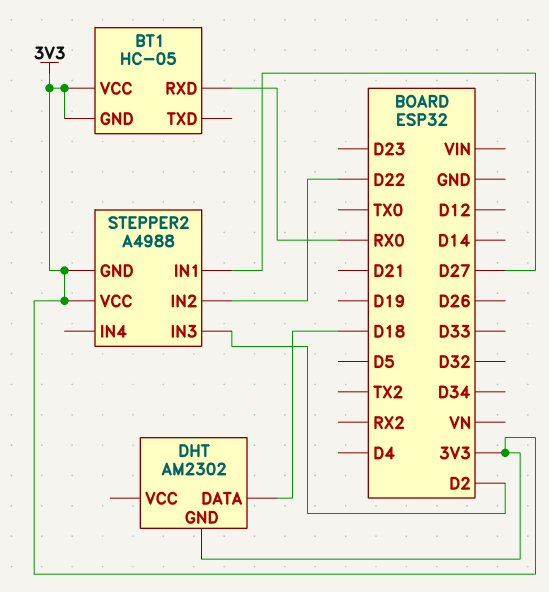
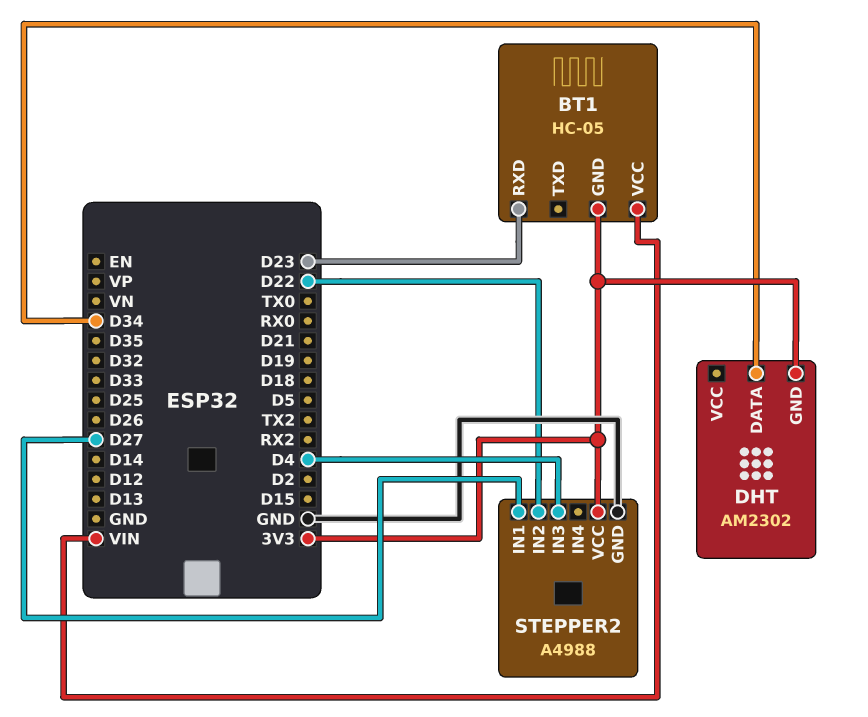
BT1 pin RXD: RX0 -> D23
BT1 pin VCC: 3V3 -> VIN
DHT pin DATA: D18 -> D34
STEPPER2 pin GND: 3V3 -> GND
STEPPER2 pin IN3: D2 -> D4

